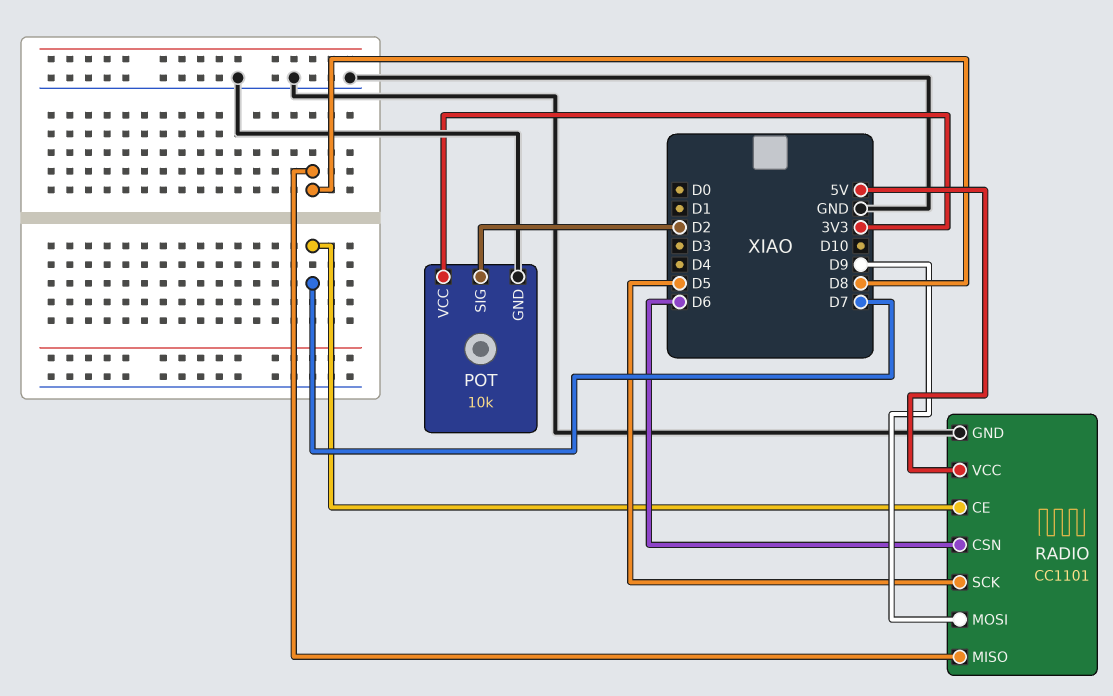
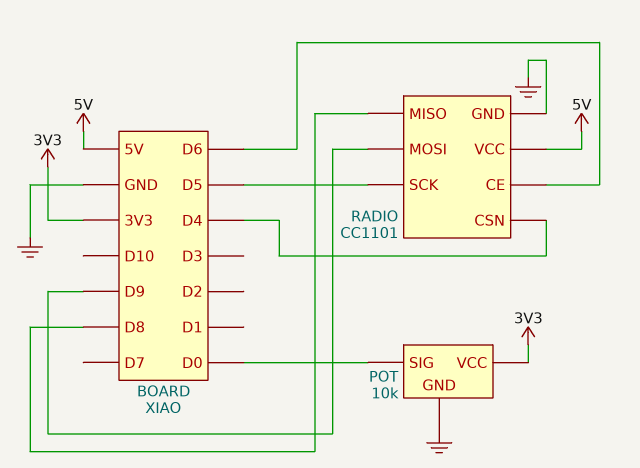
POT pin SIG: D2 -> D0
RADIO pin CE: D7 -> D6
RADIO pin CSN: D6 -> D4

